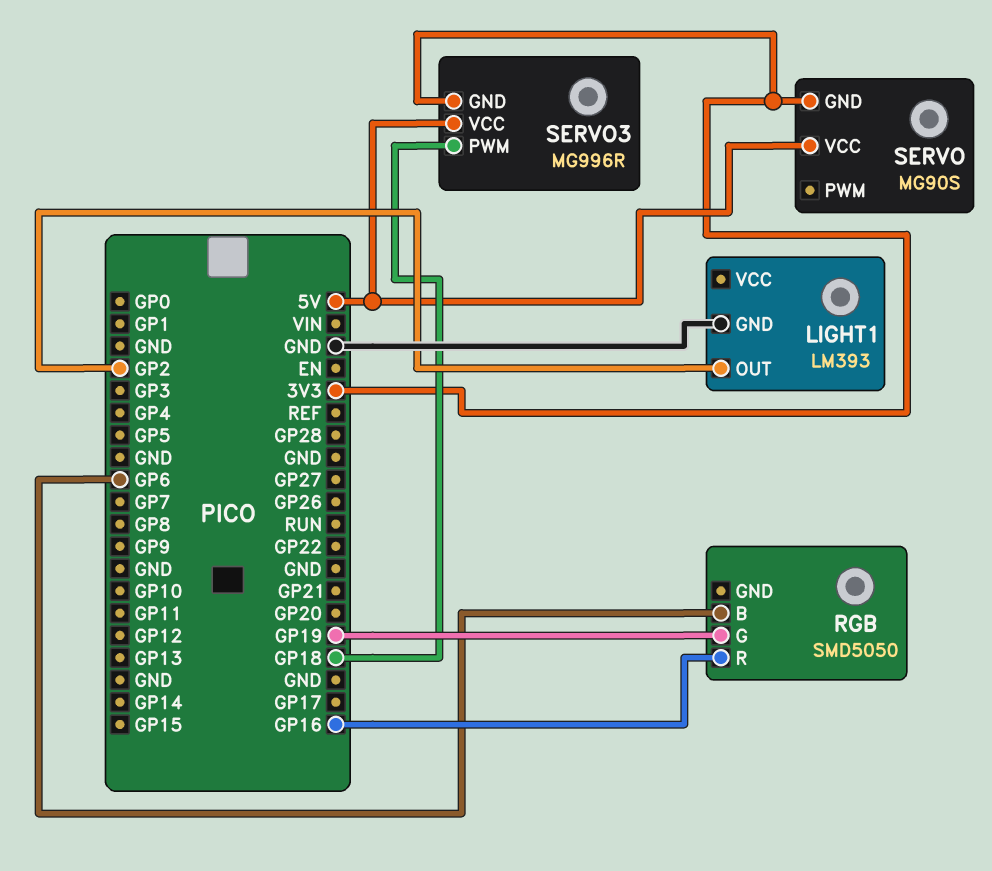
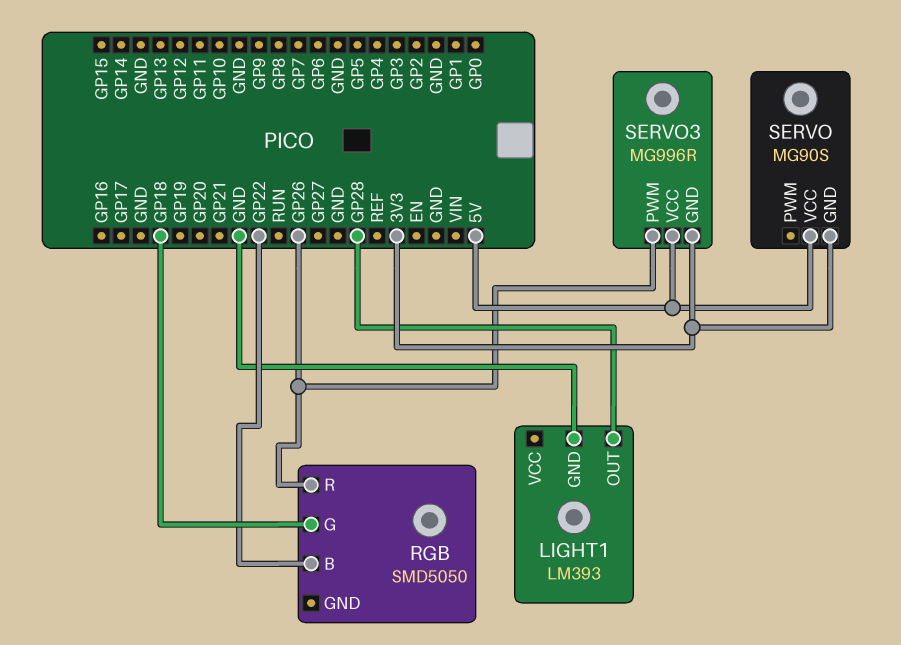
LIGHT1 pin OUT: GP2 -> GP28
RGB pin B: GP6 -> GP22
RGB pin G: GP19 -> GP18
RGB pin R: GP16 -> GP26
SERVO3 pin PWM: GP18 -> GP26

